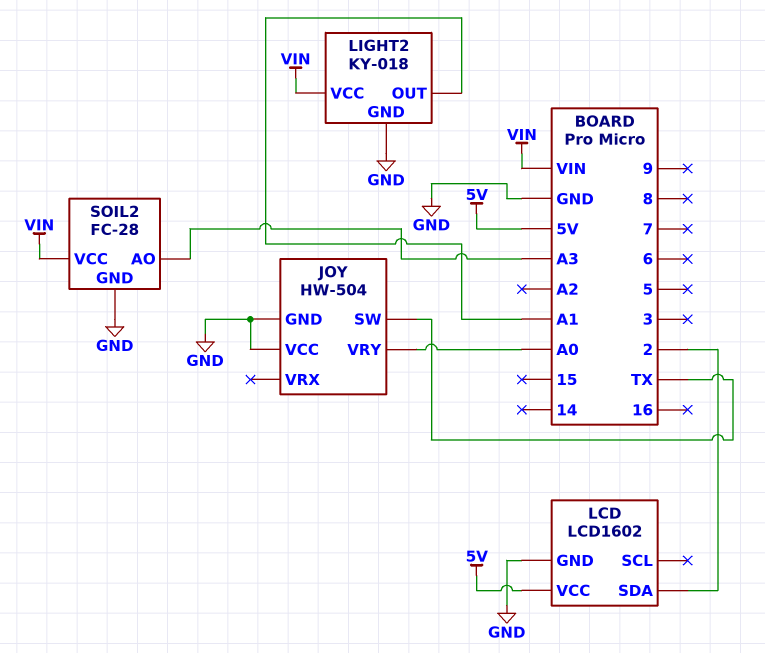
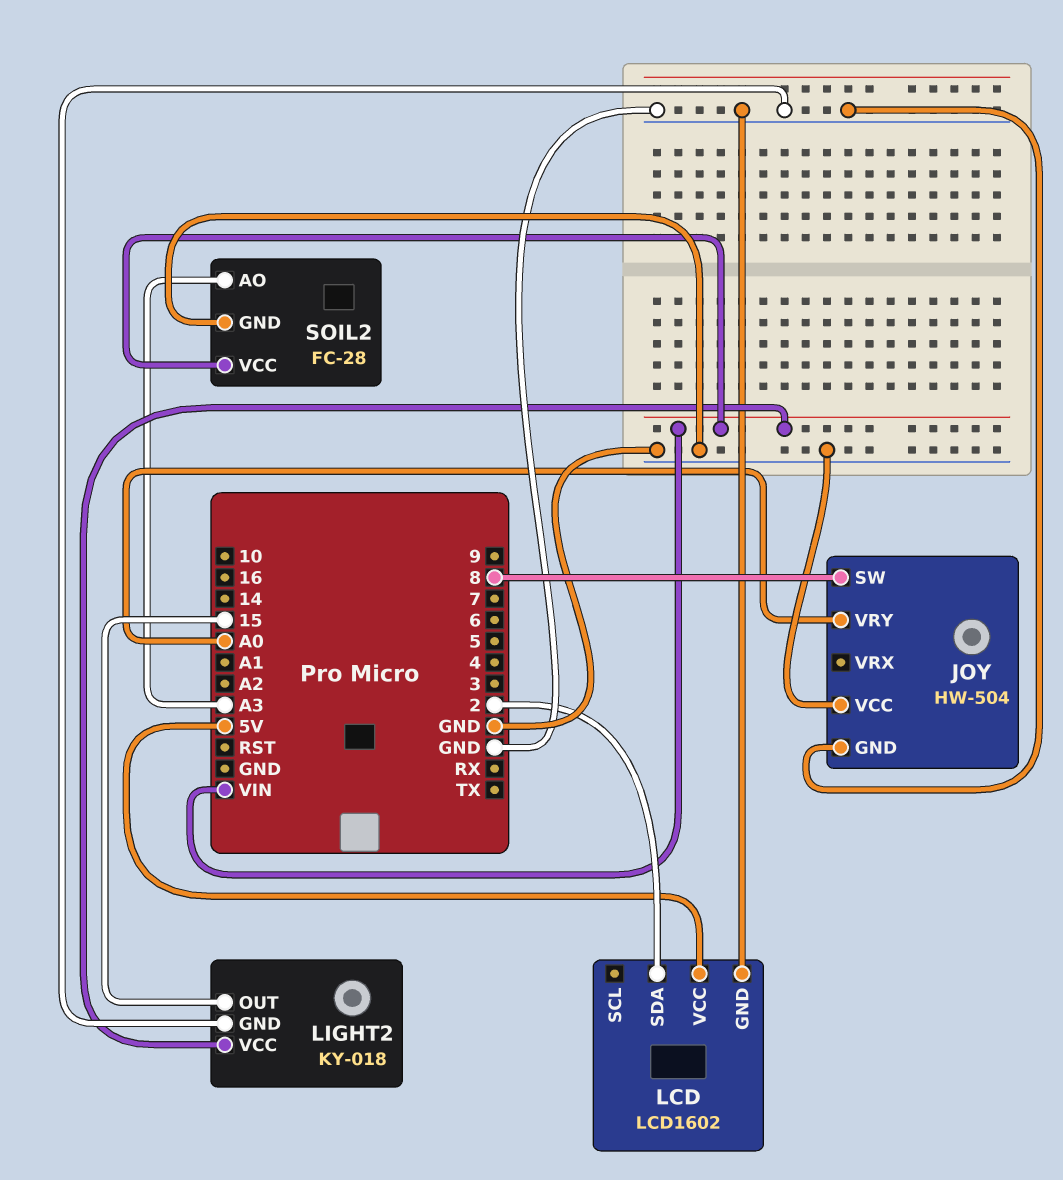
JOY pin SW: TX -> 8
LIGHT2 pin OUT: A1 -> 15

